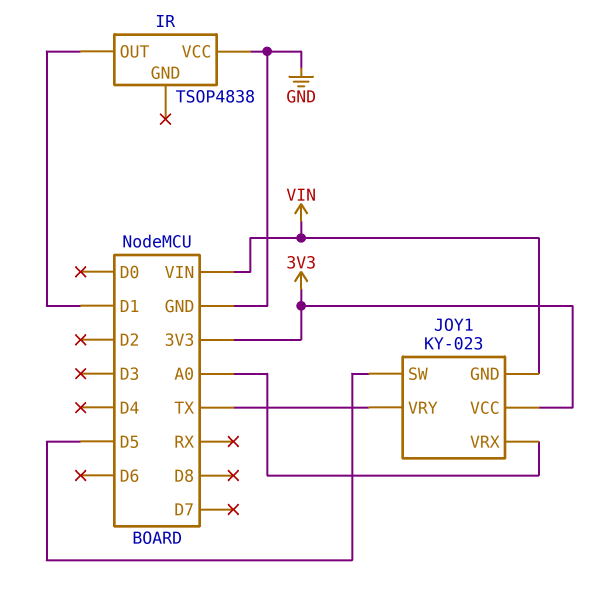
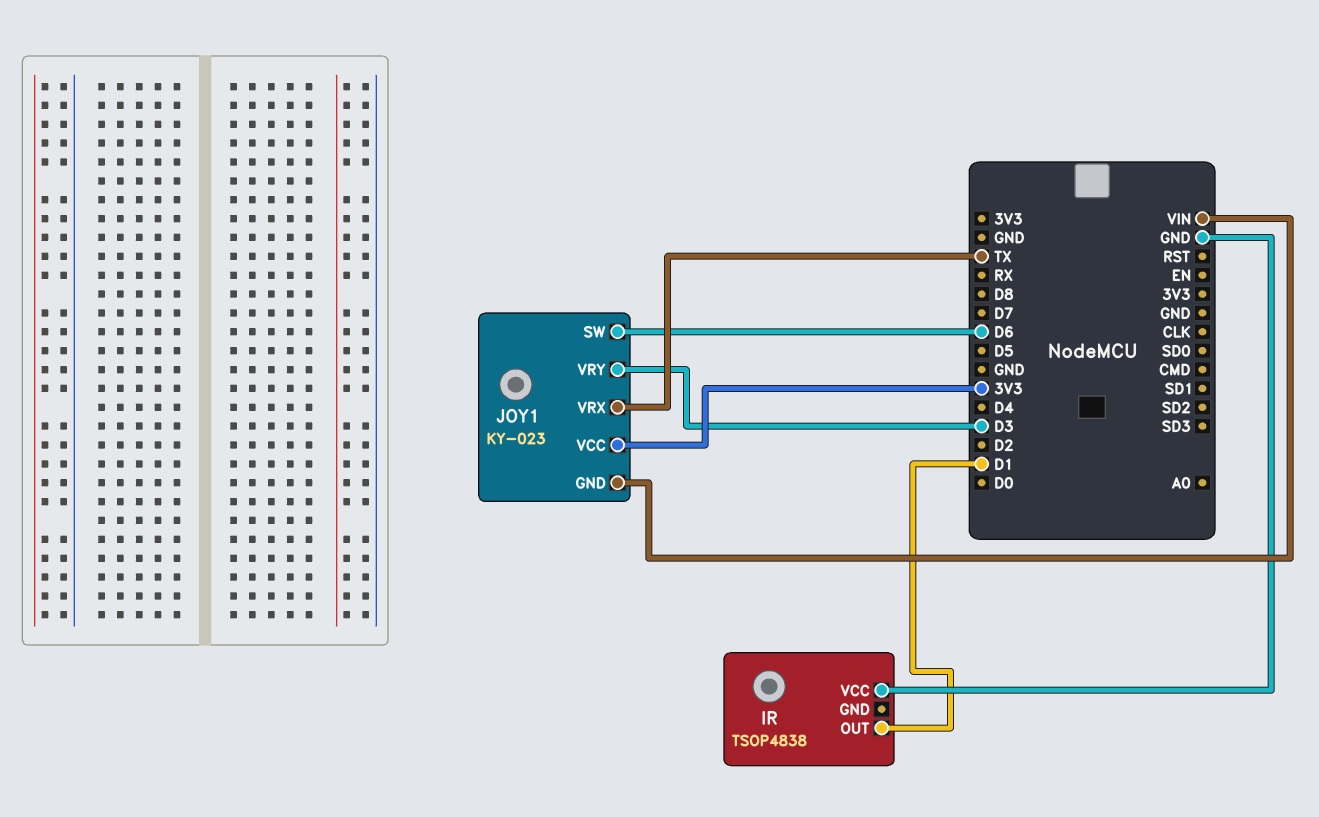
JOY1 pin SW: D5 -> D6
JOY1 pin VRX: A0 -> TX
JOY1 pin VRY: TX -> D3

